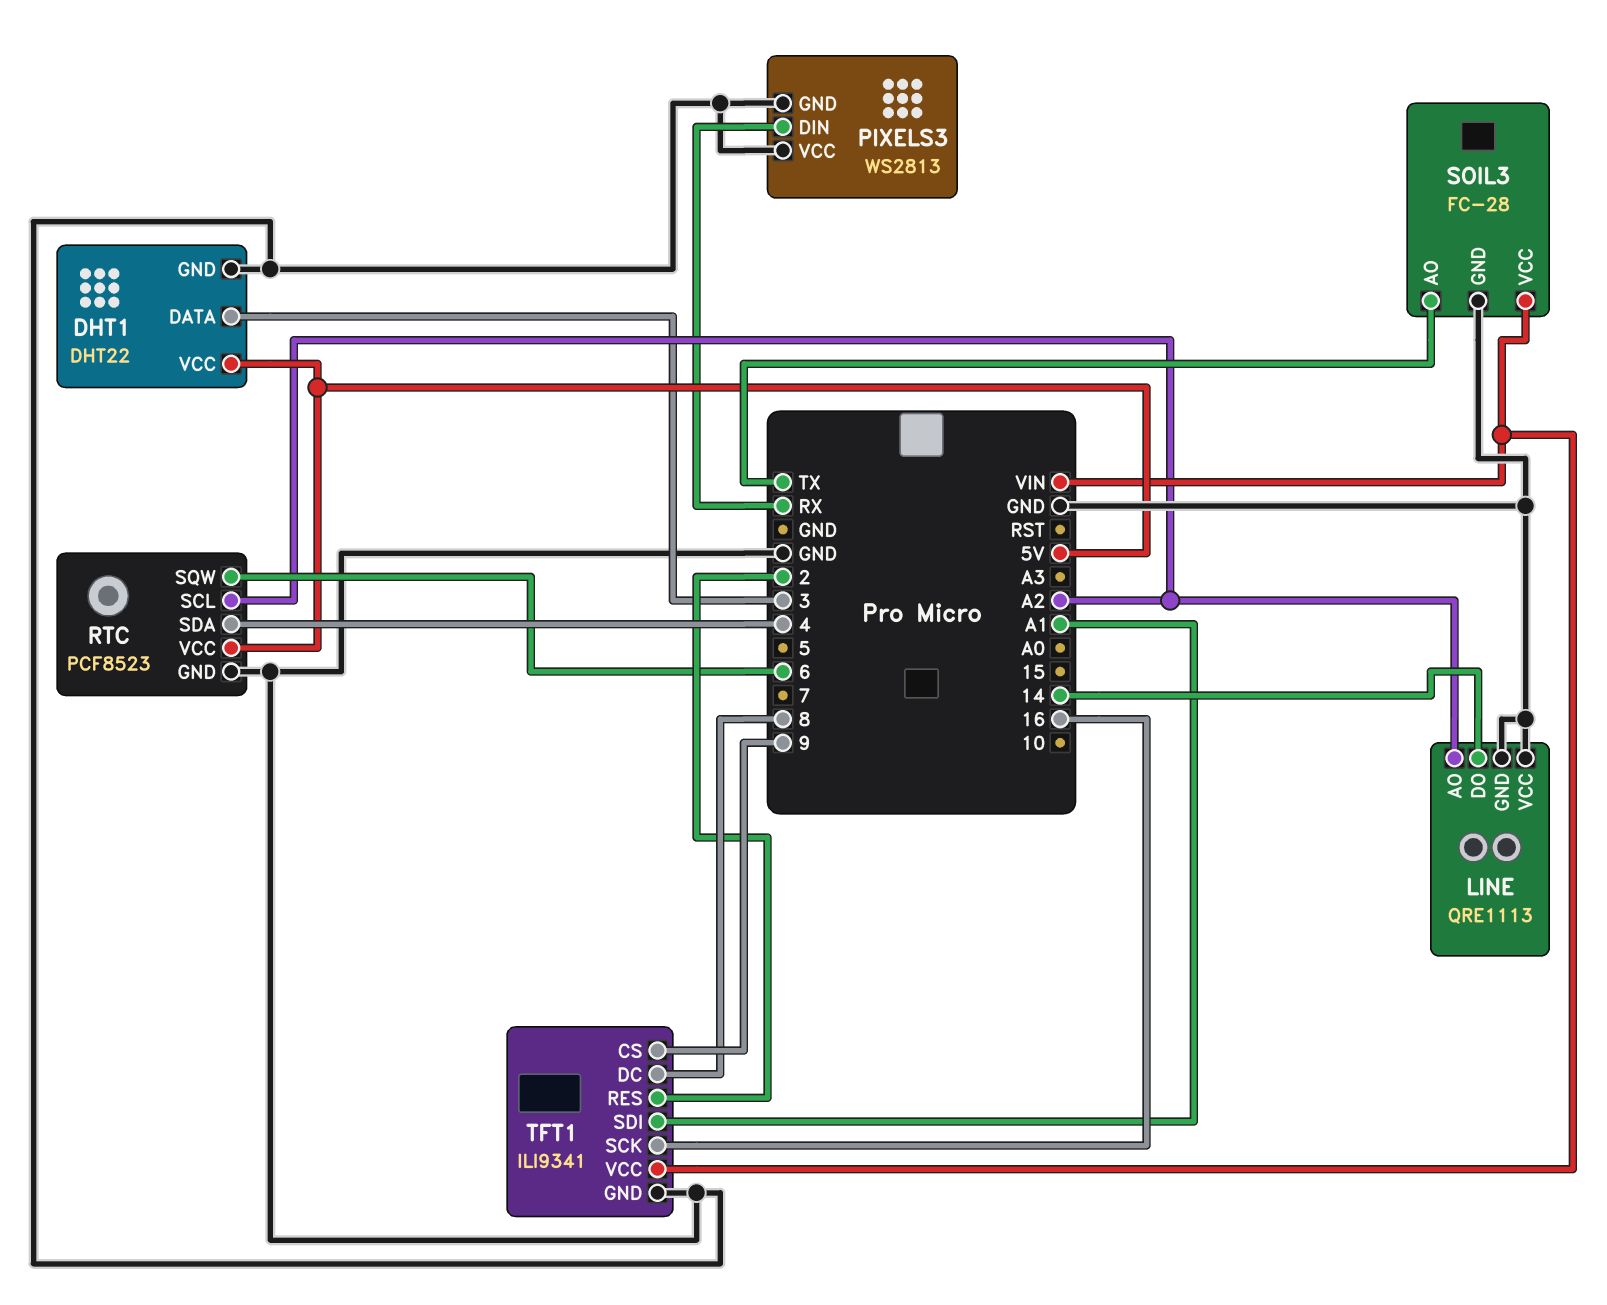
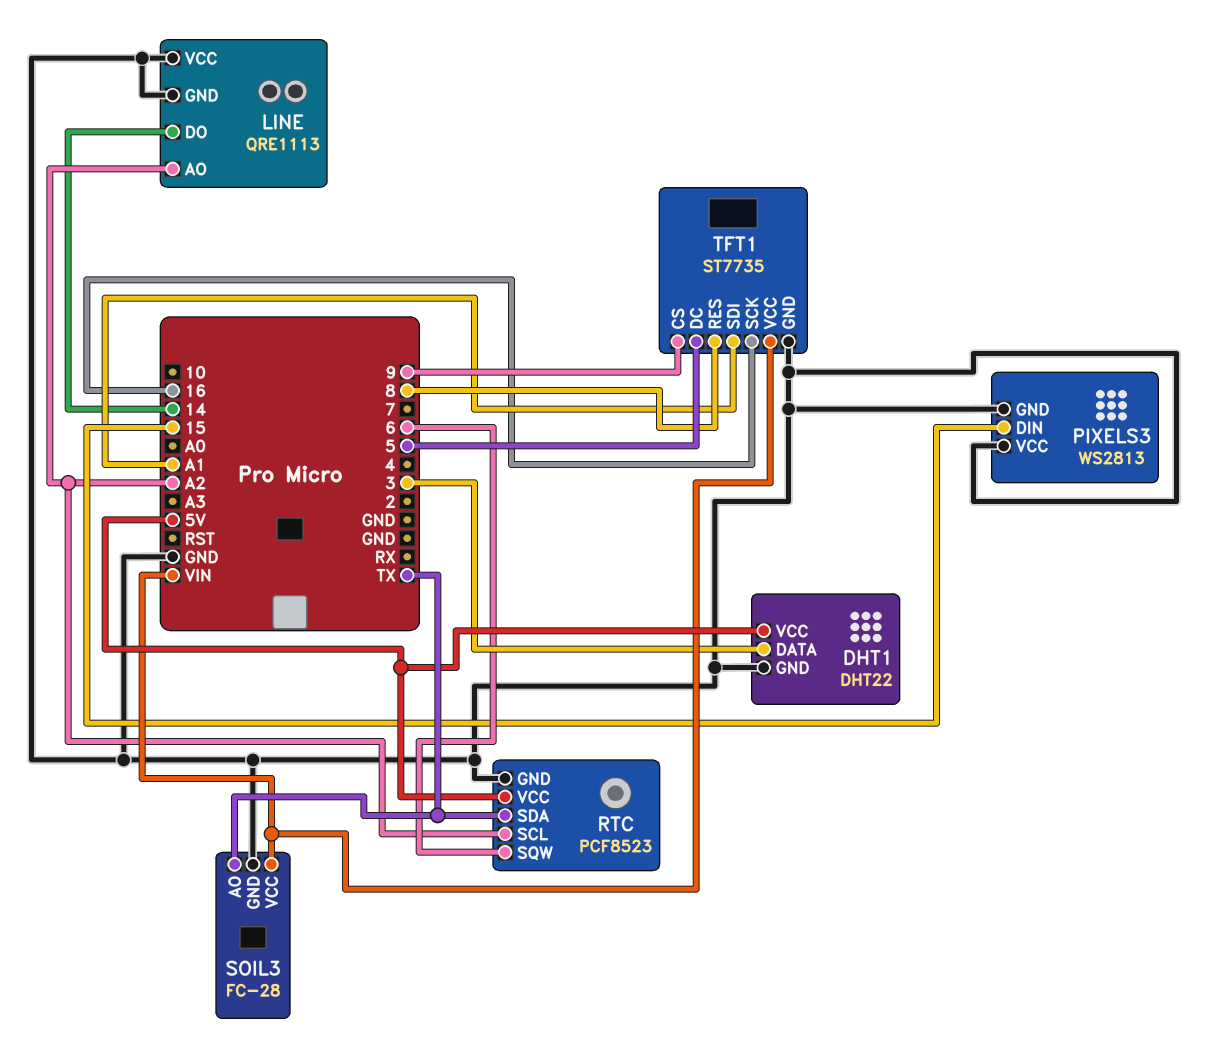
PIXELS3 pin DIN: RX -> 15
RTC pin SDA: 4 -> TX
TFT1: ILI9341 -> ST7735
TFT1 pin DC: 8 -> 5
TFT1 pin RES: 2 -> 8

